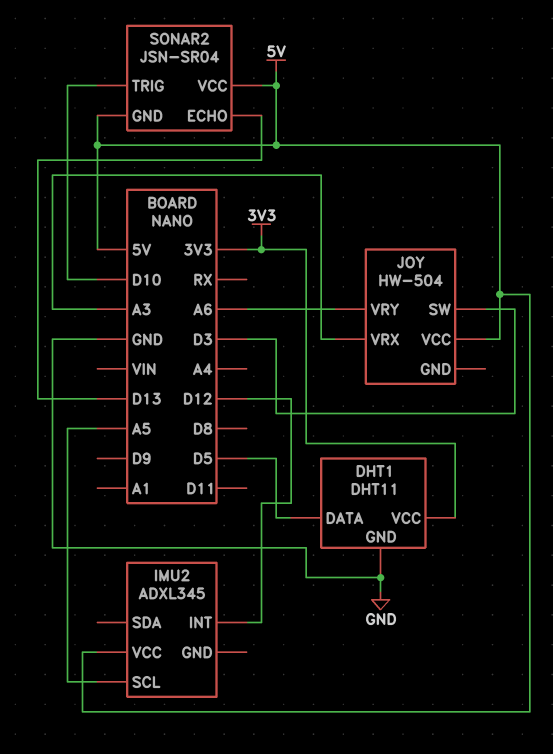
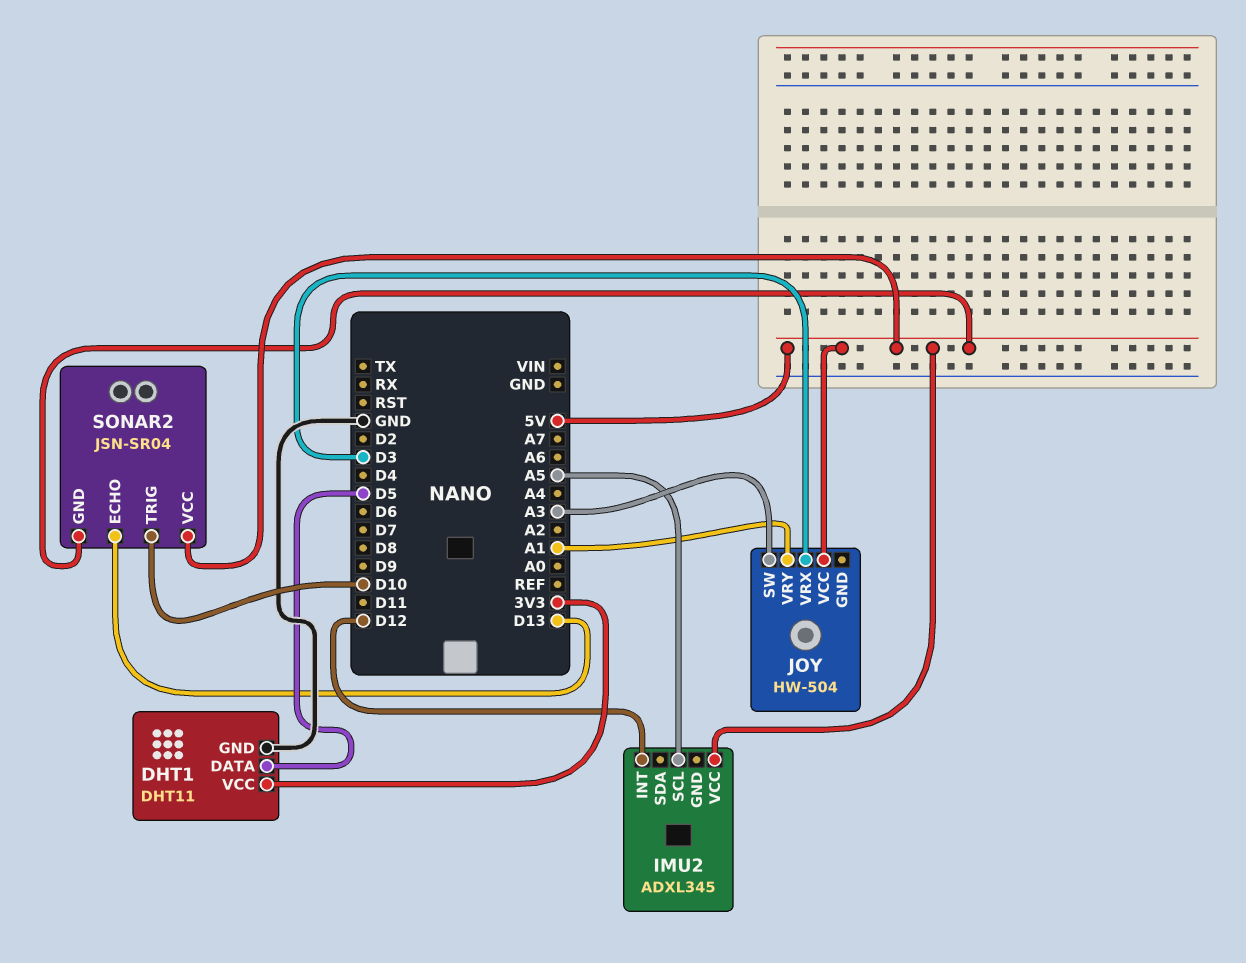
JOY pin SW: D3 -> A3
JOY pin VRX: A3 -> D3
JOY pin VRY: A6 -> A1

